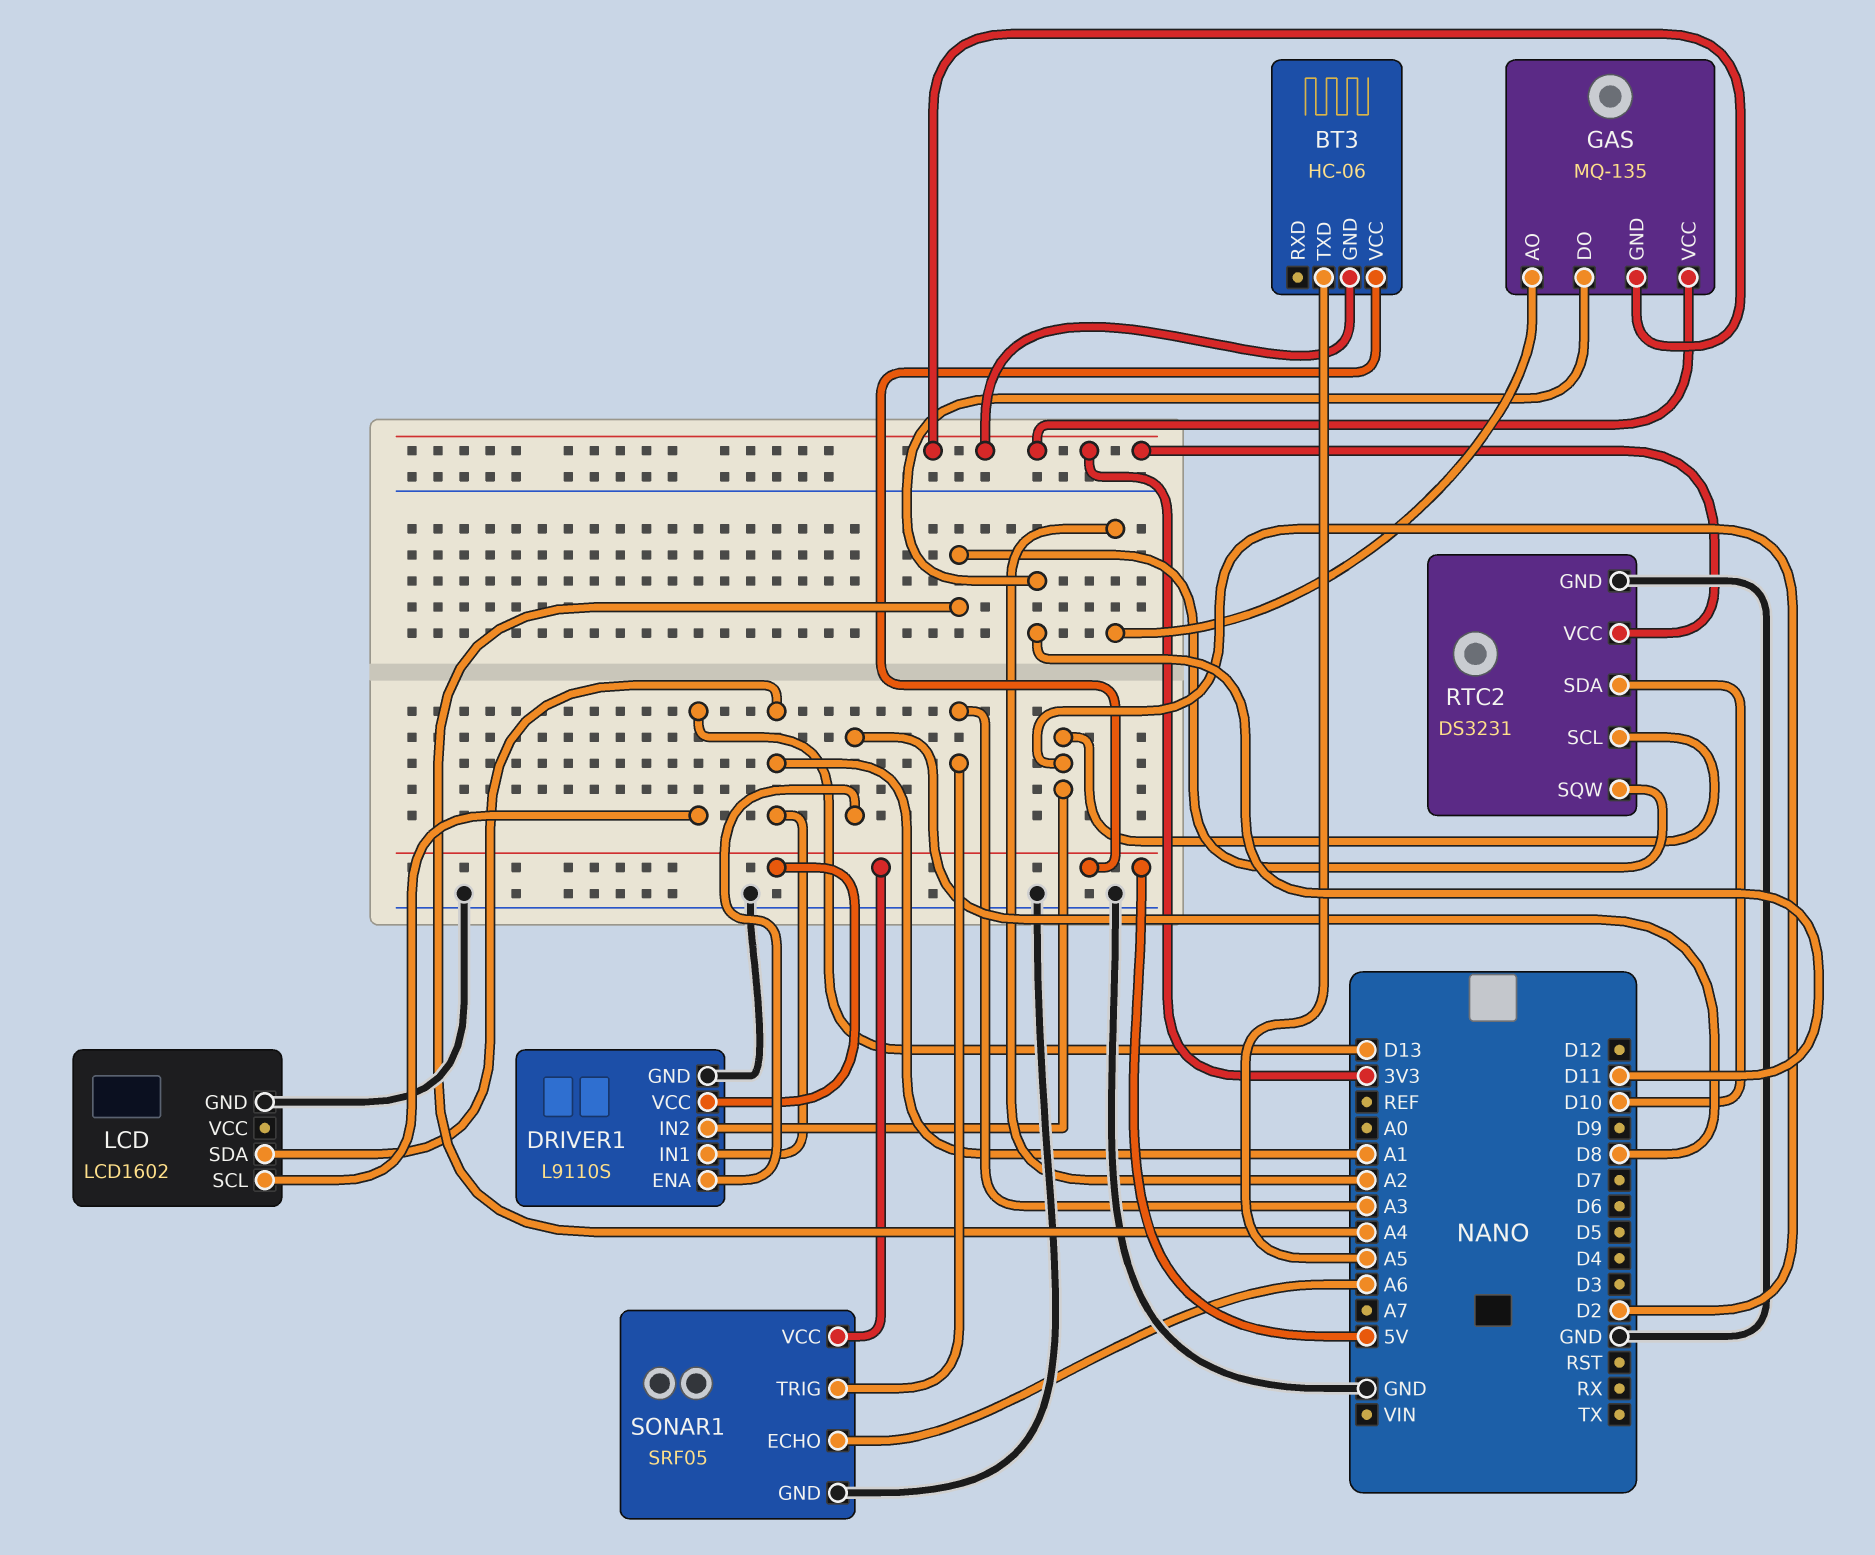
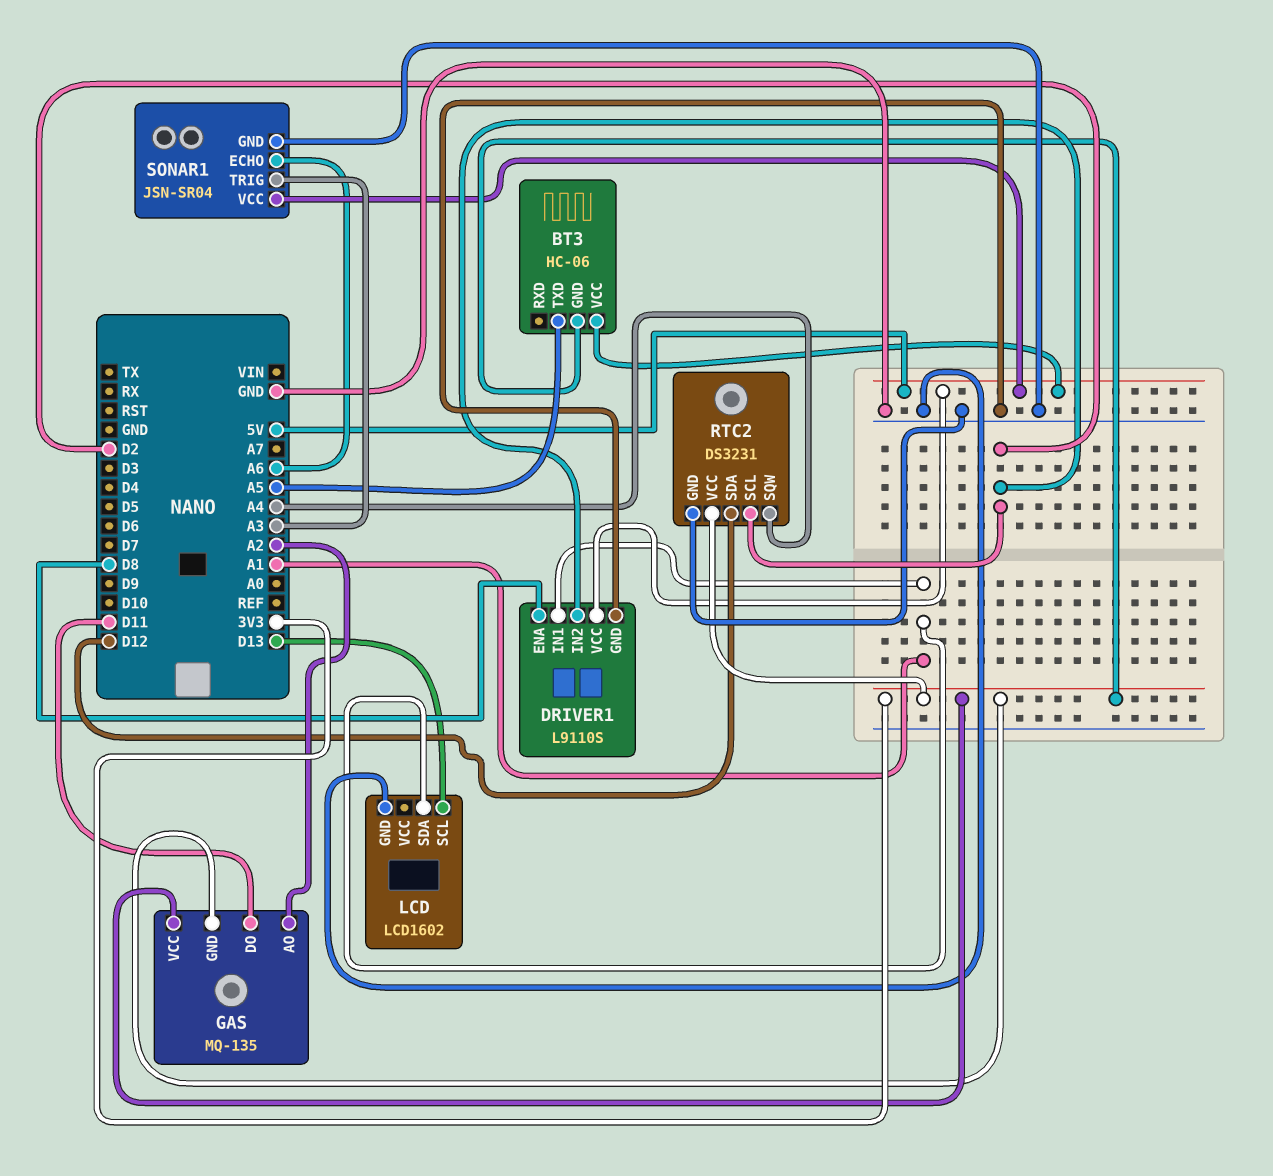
RTC2 pin SDA: D10 -> D12
SONAR1: SRF05 -> JSN-SR04

